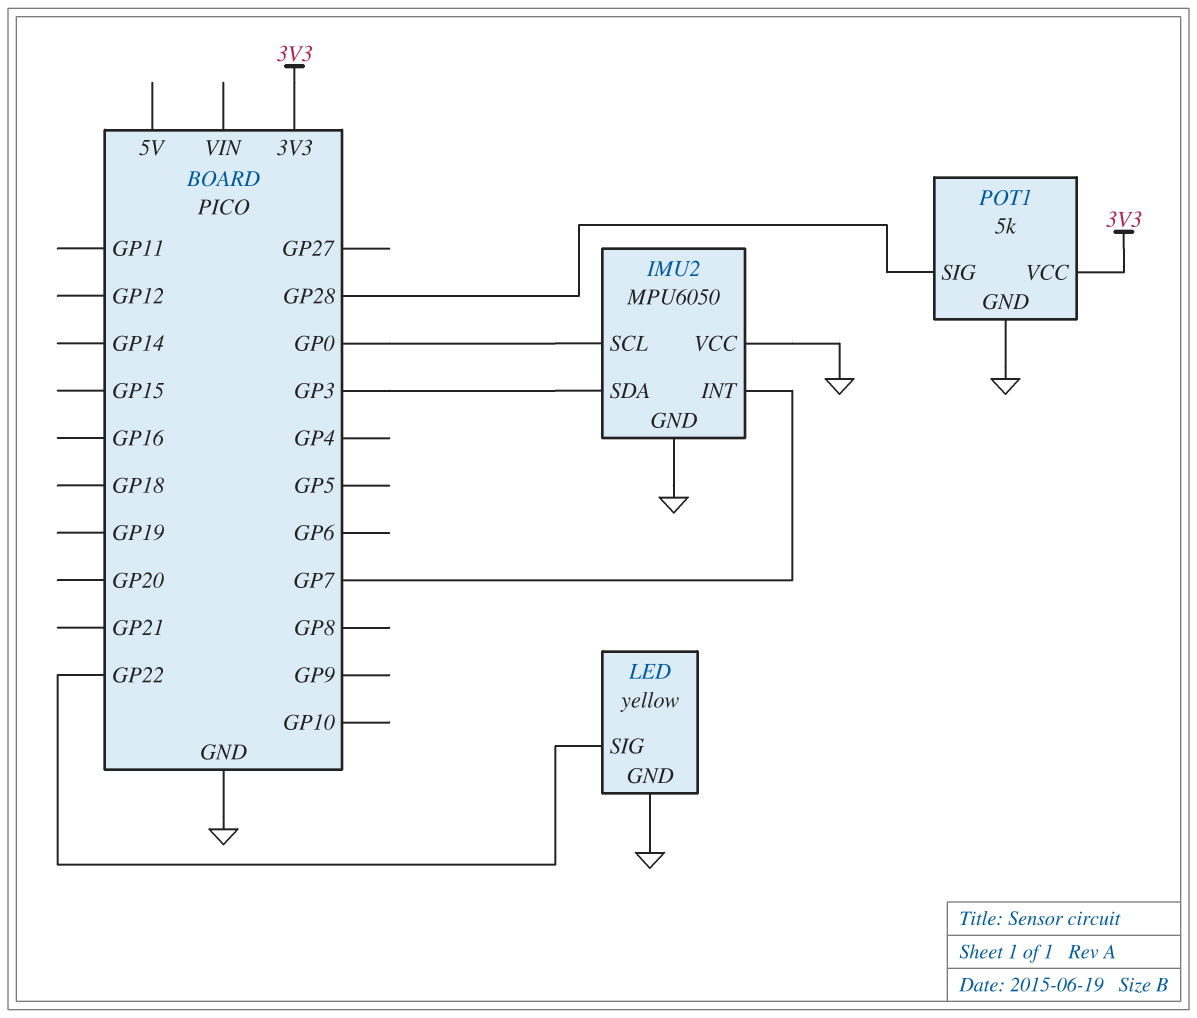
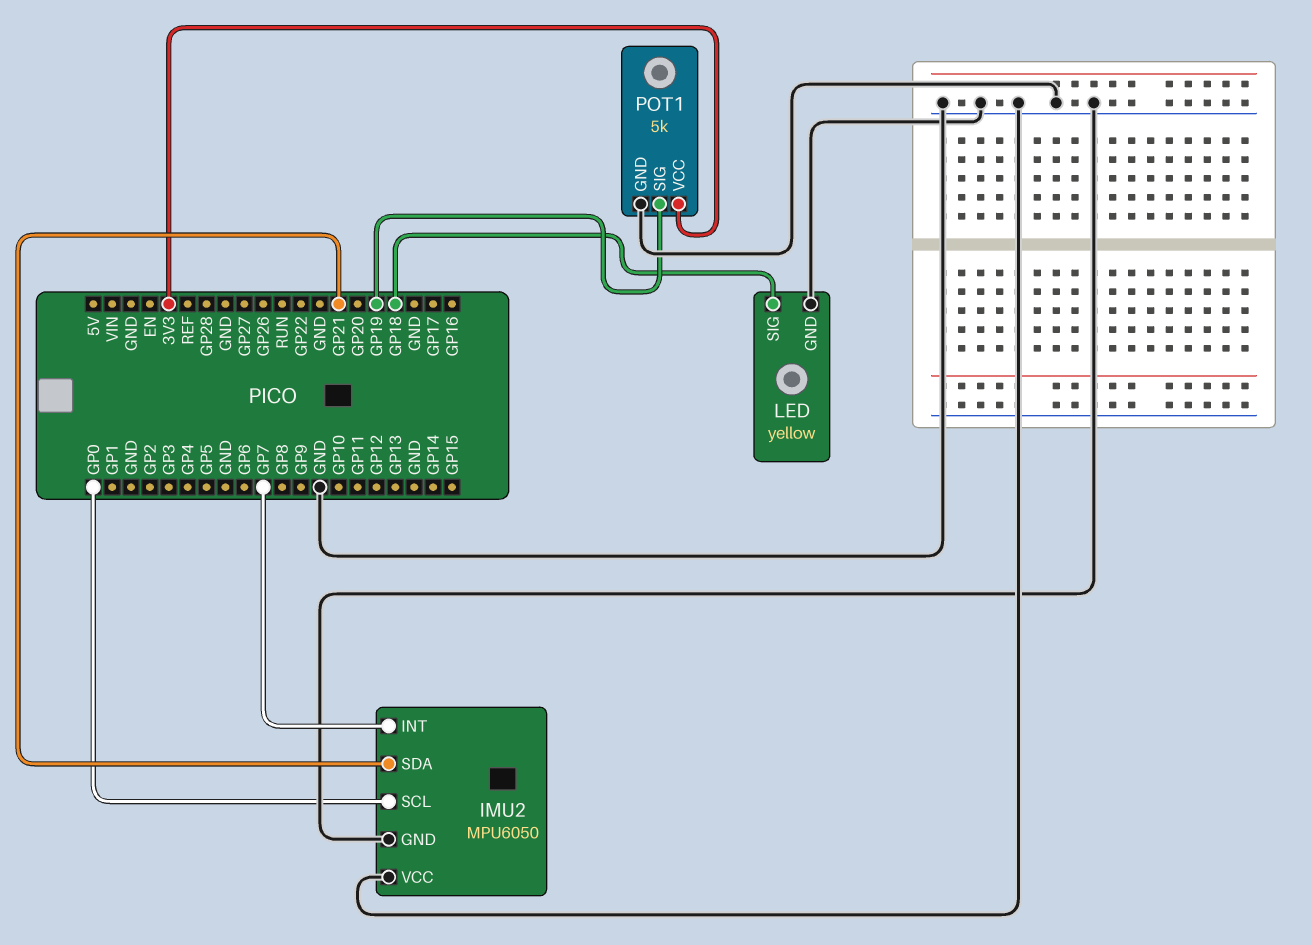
IMU2 pin SDA: GP3 -> GP21
LED pin SIG: GP22 -> GP18
POT1 pin SIG: GP28 -> GP19

